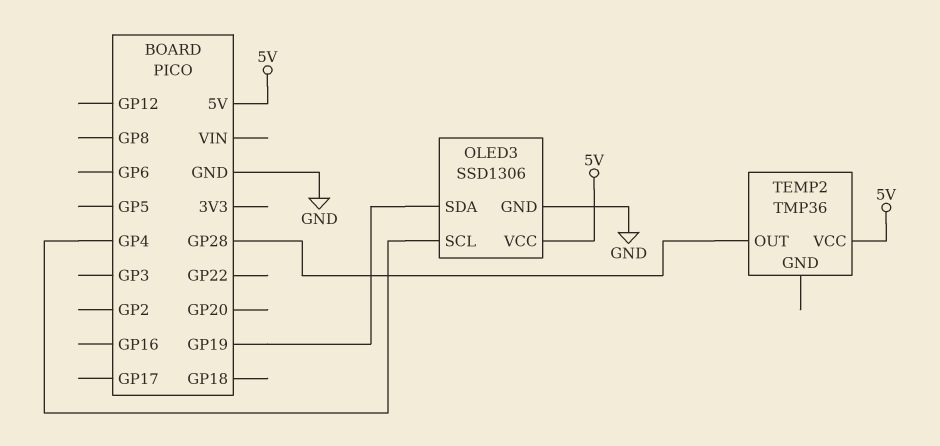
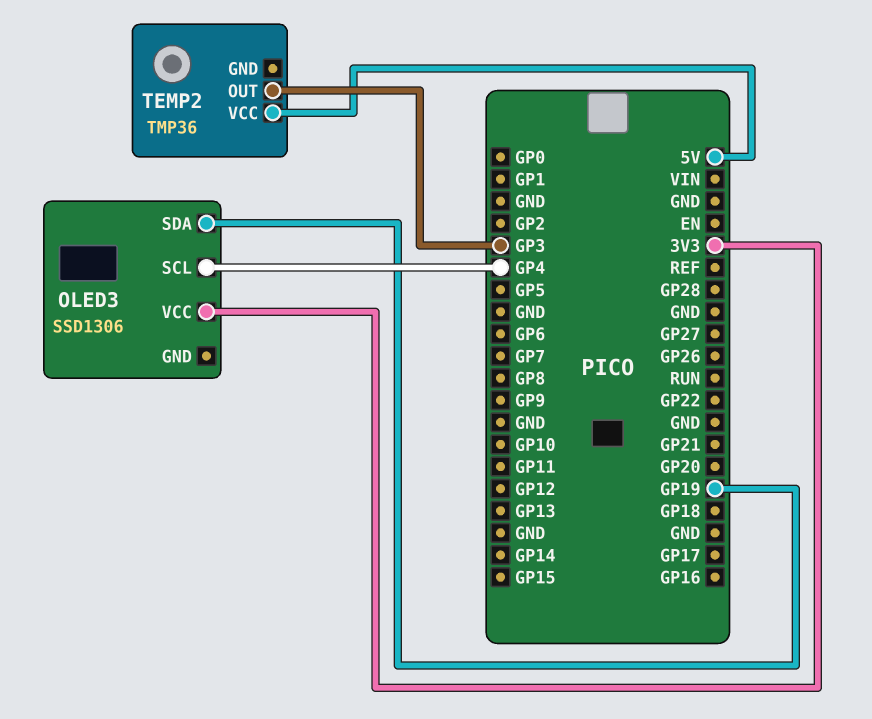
OLED3 pin GND: GND -> none
OLED3 pin VCC: 5V -> 3V3
TEMP2 pin OUT: GP28 -> GP3

